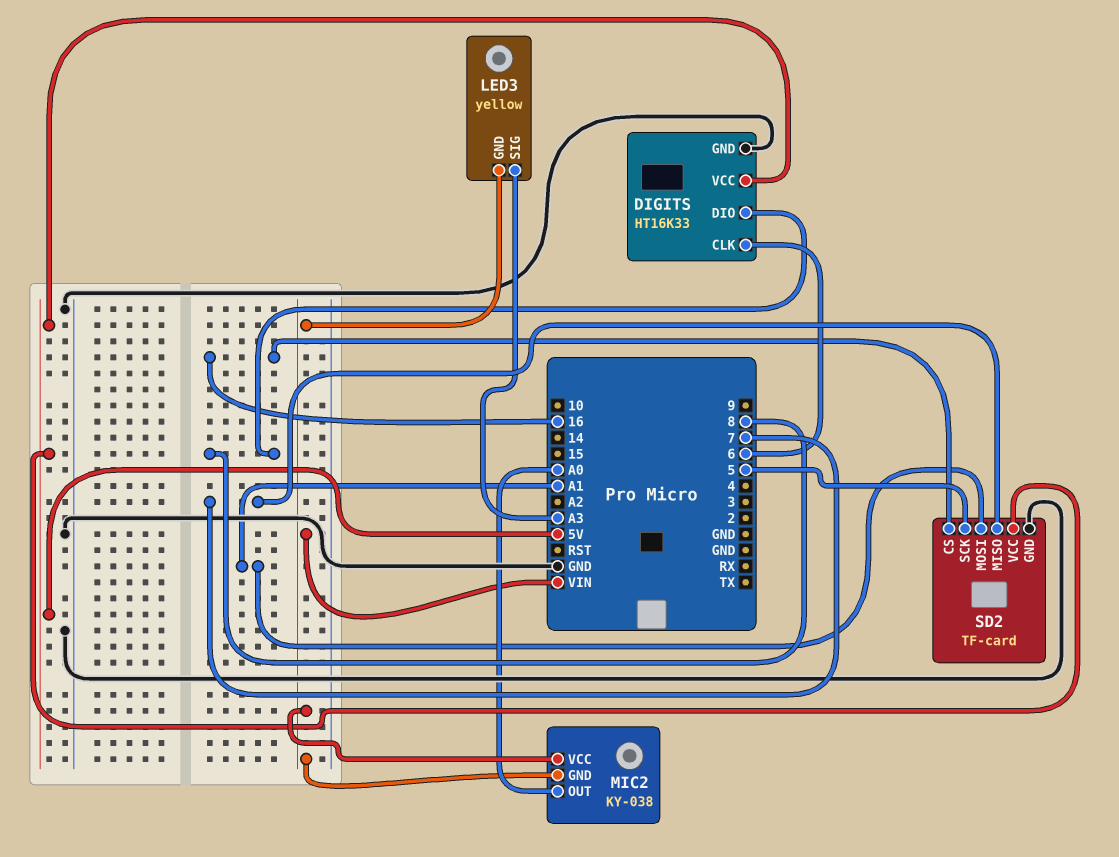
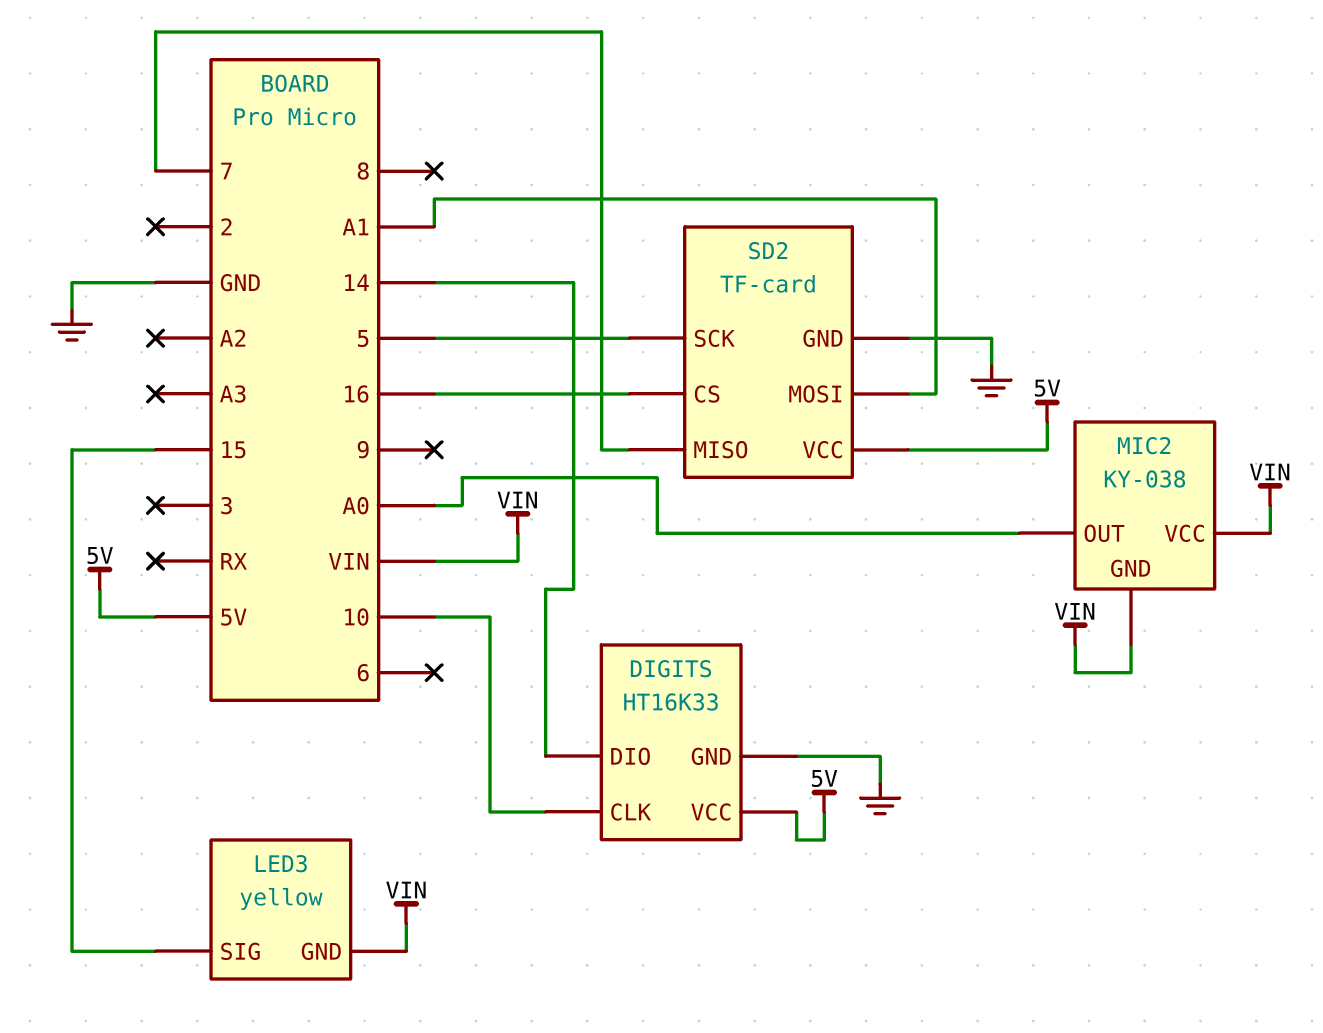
DIGITS pin CLK: 6 -> 10
DIGITS pin DIO: 8 -> 14
LED3 pin SIG: A3 -> 15

